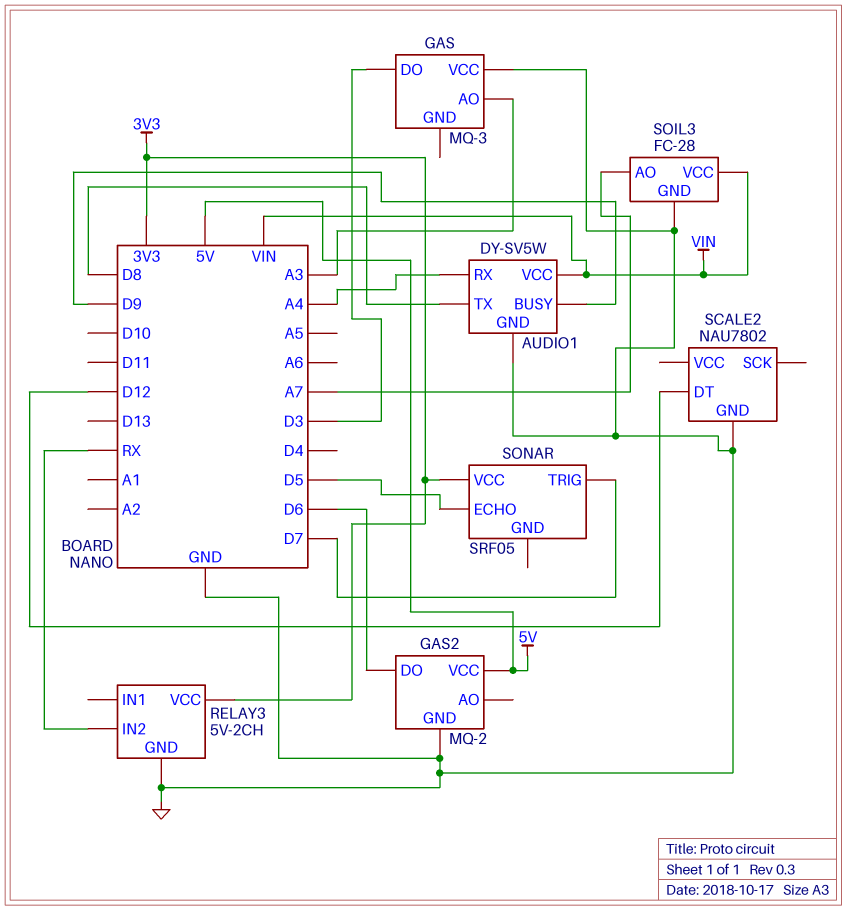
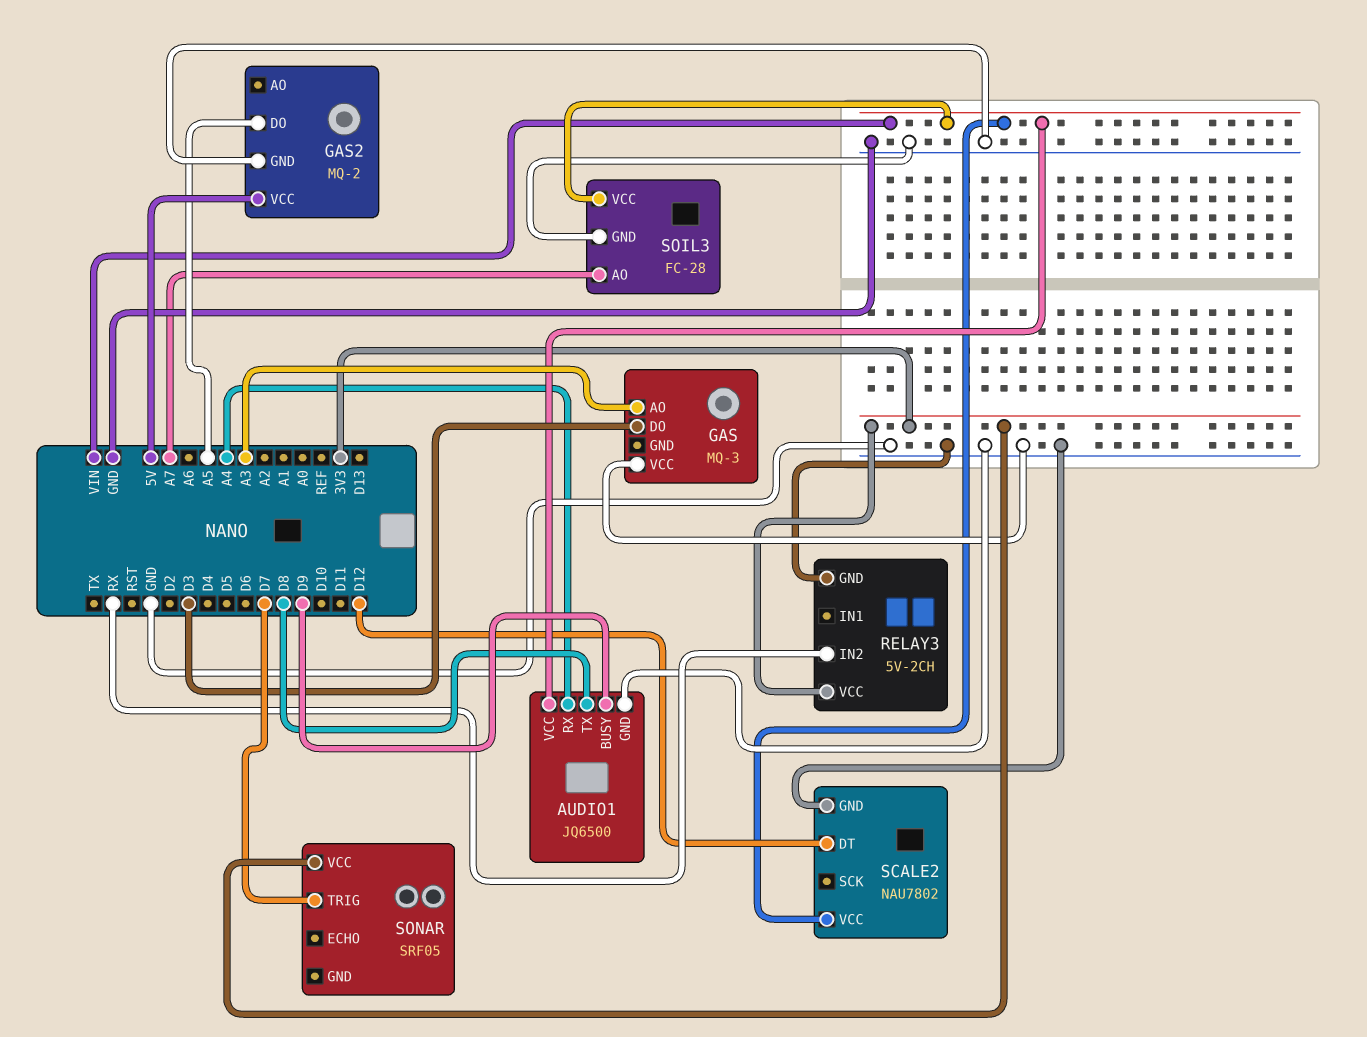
AUDIO1: DY-SV5W -> JQ6500
GAS2 pin DO: D6 -> A5
SCALE2 pin VCC: none -> VIN
SONAR pin ECHO: D5 -> none

